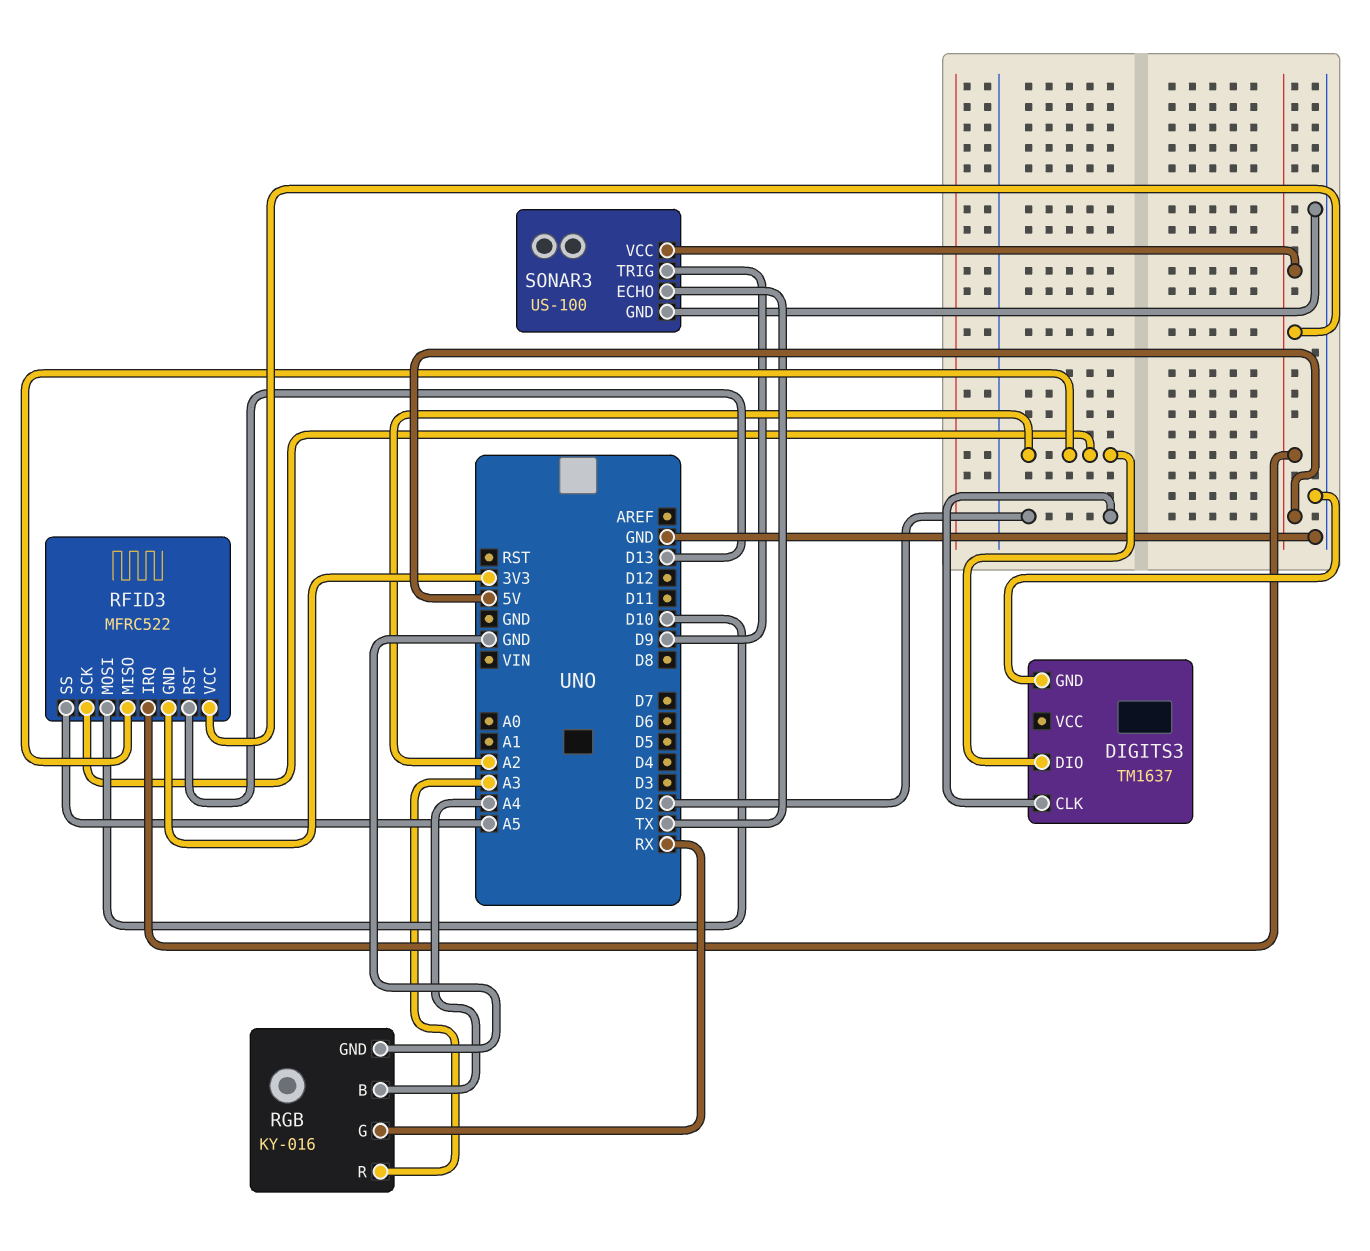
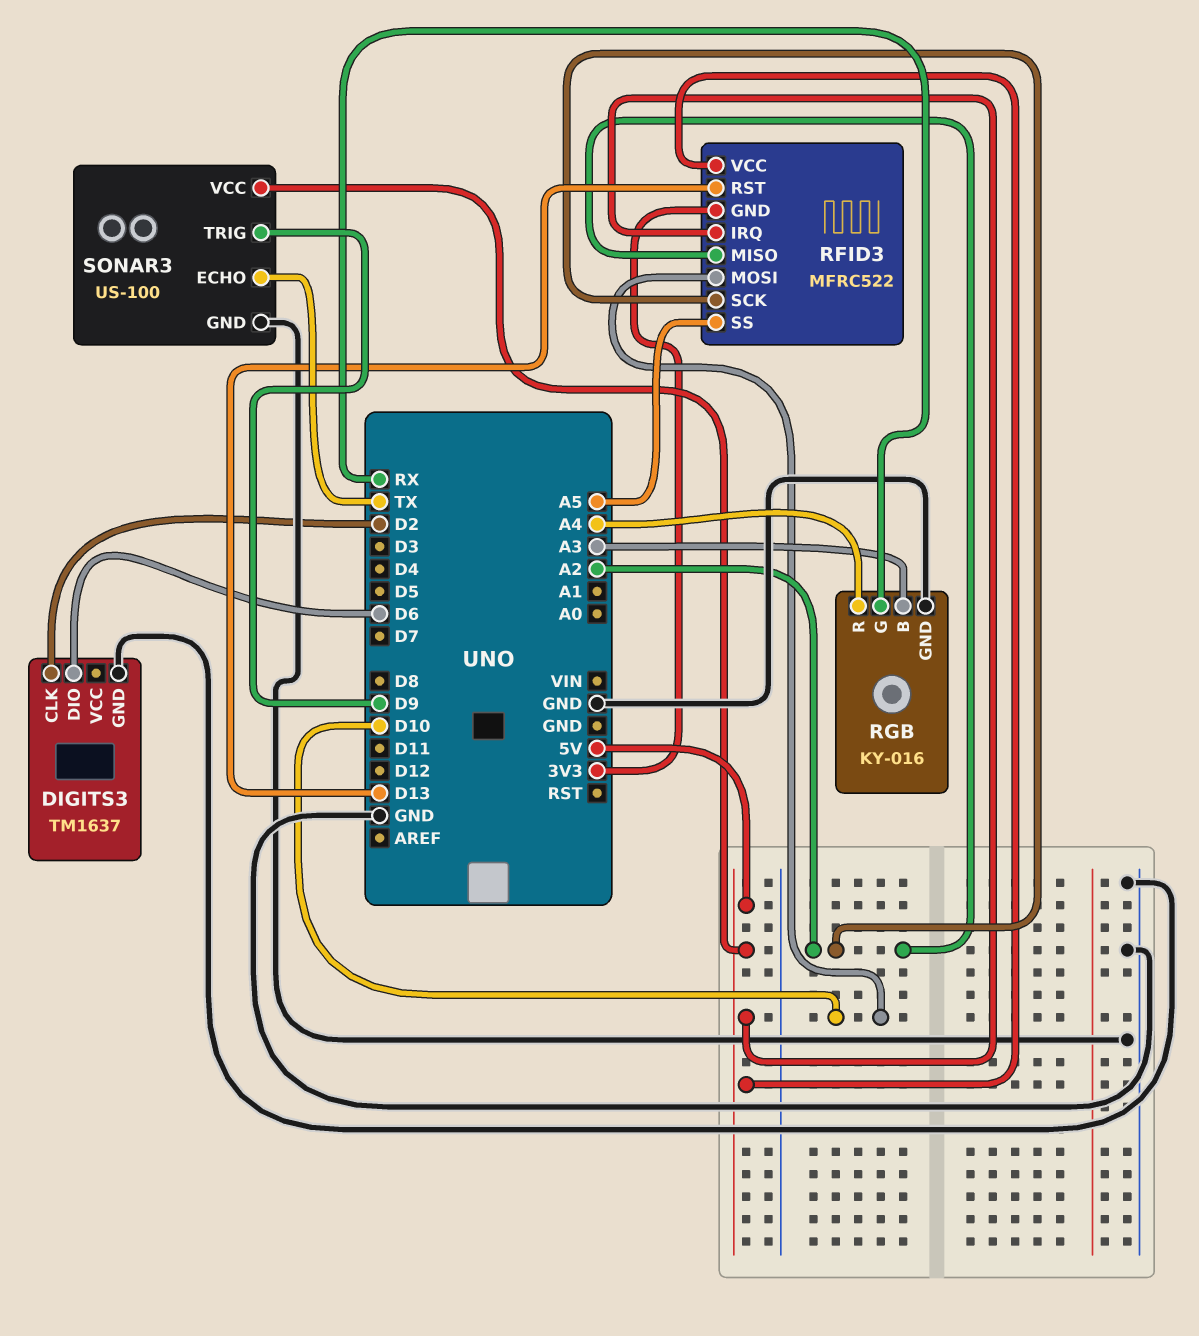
DIGITS3 pin DIO: A2 -> D6
RGB pin B: A4 -> A3
RGB pin R: A3 -> A4

